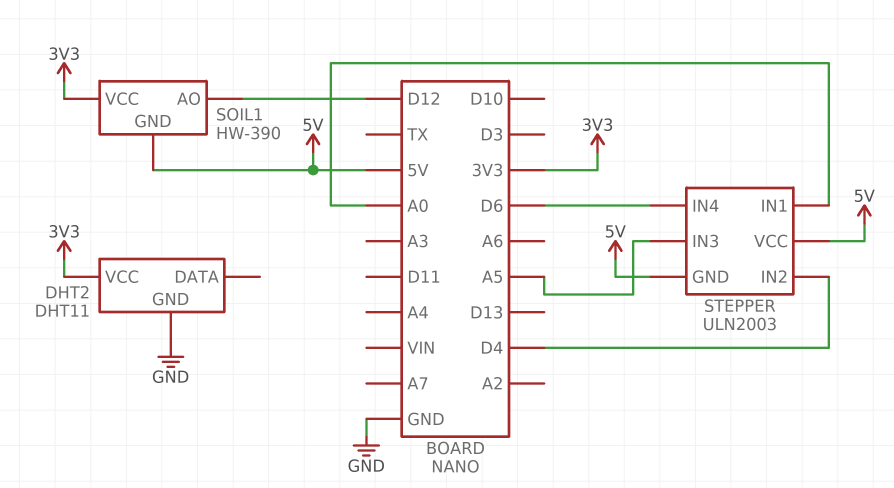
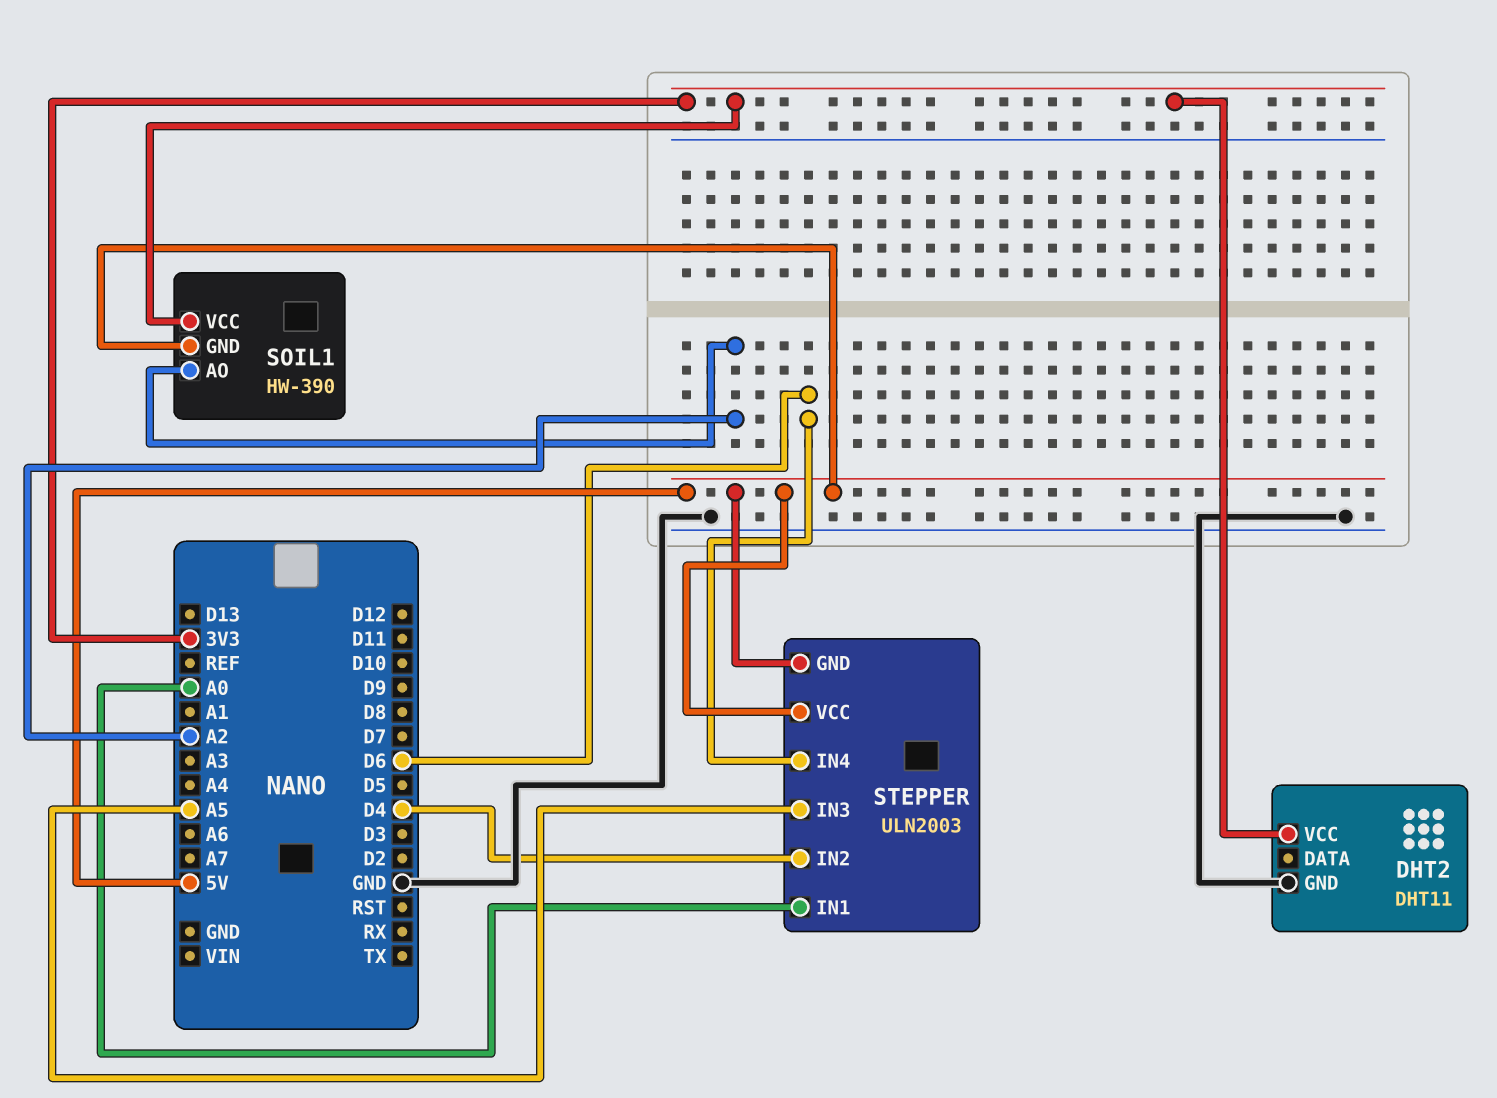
SOIL1 pin AO: D12 -> A2

